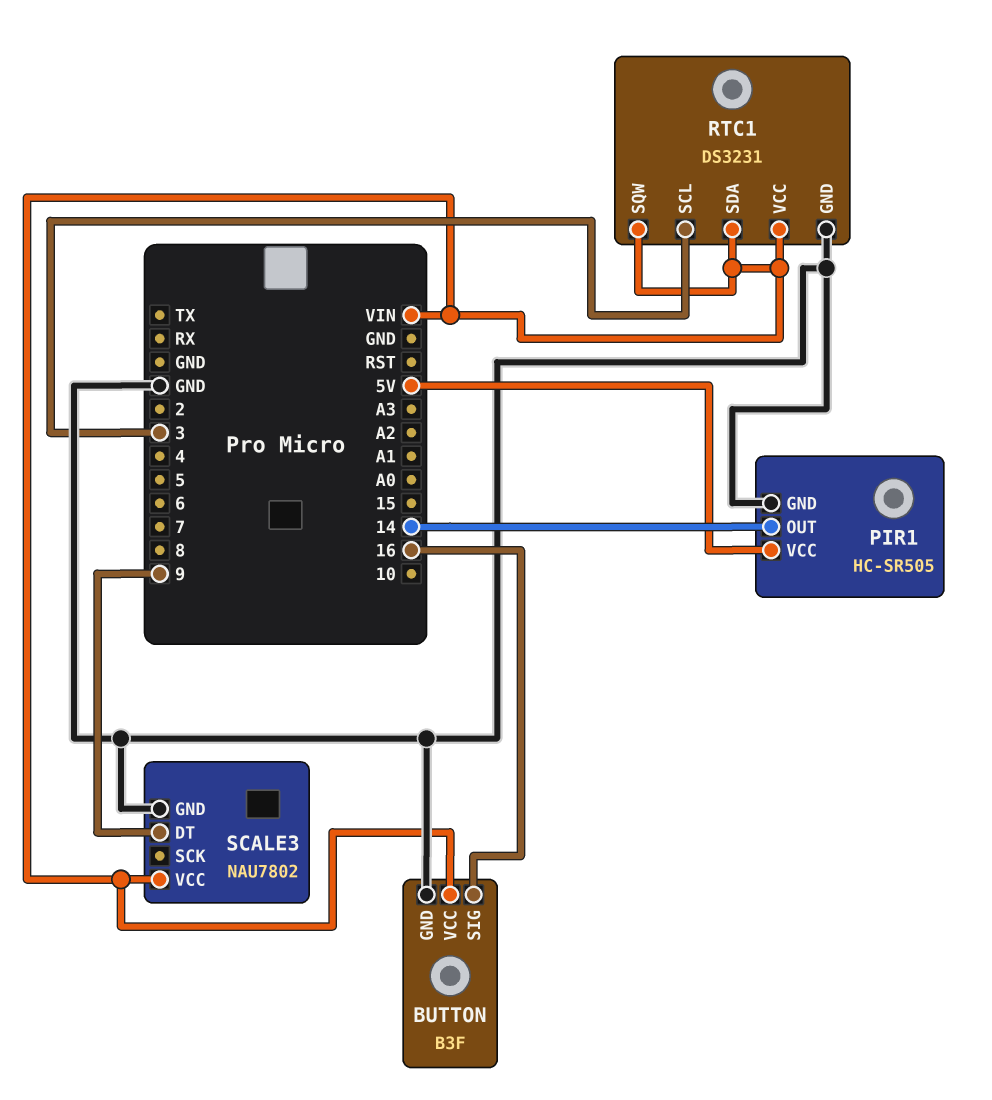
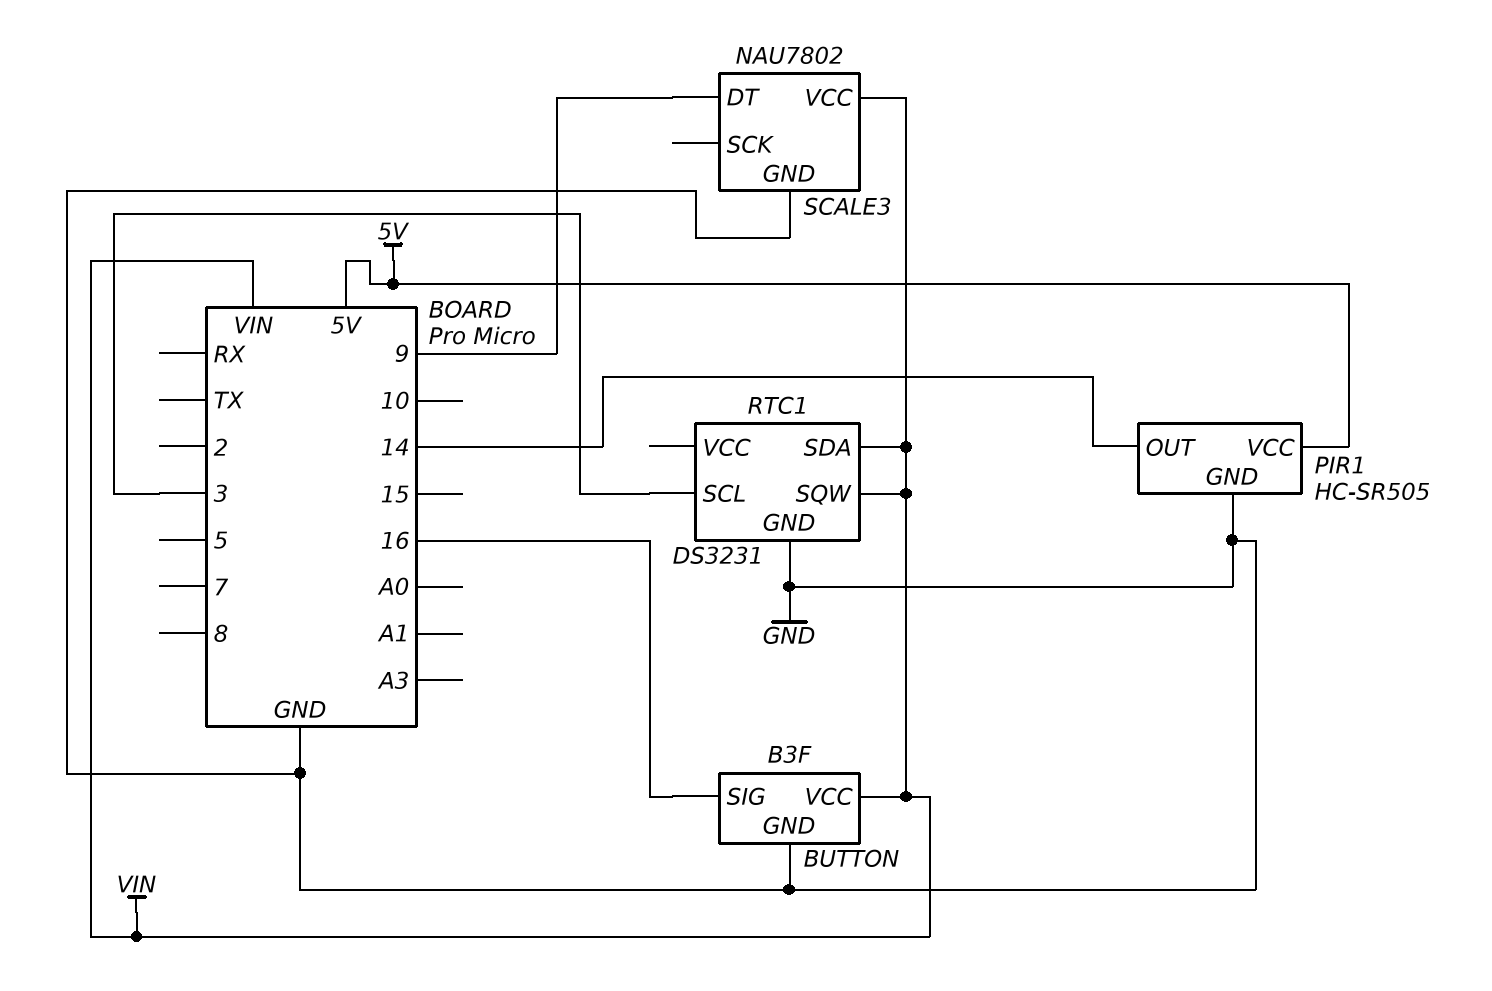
RTC1 pin VCC: VIN -> none

